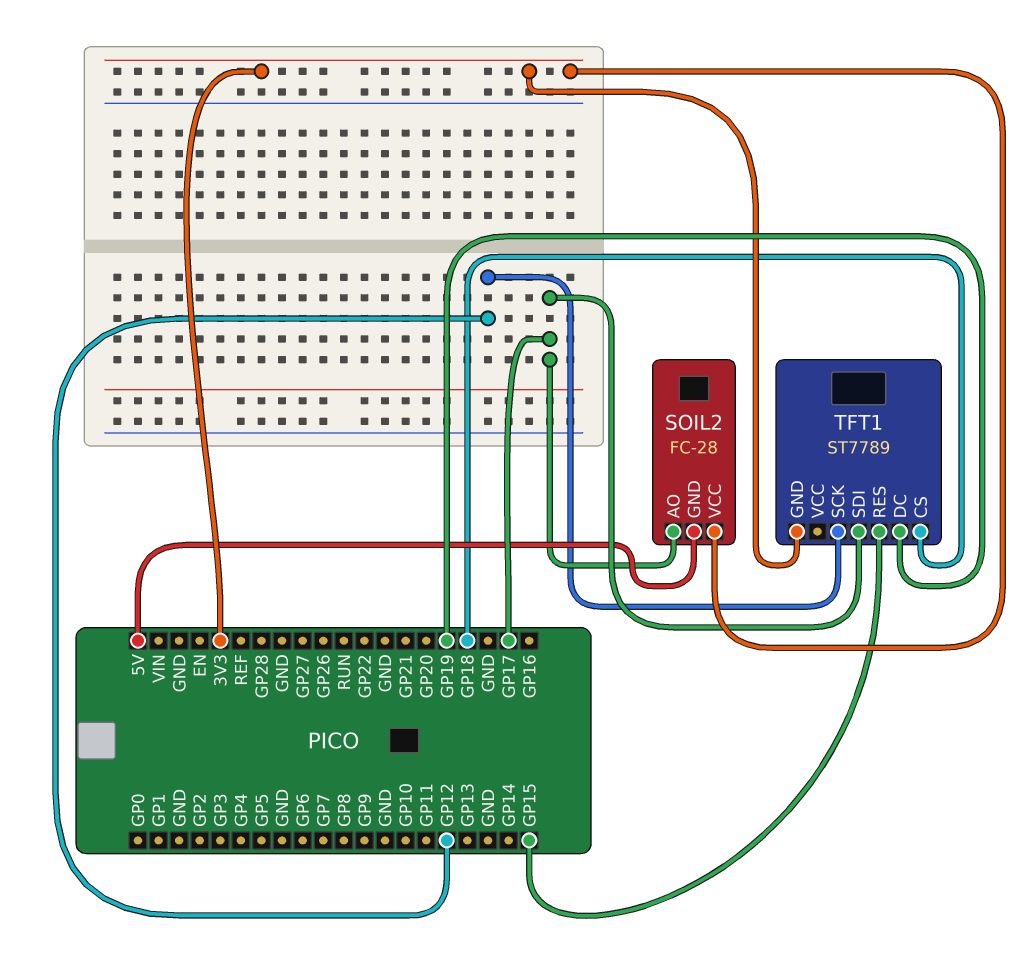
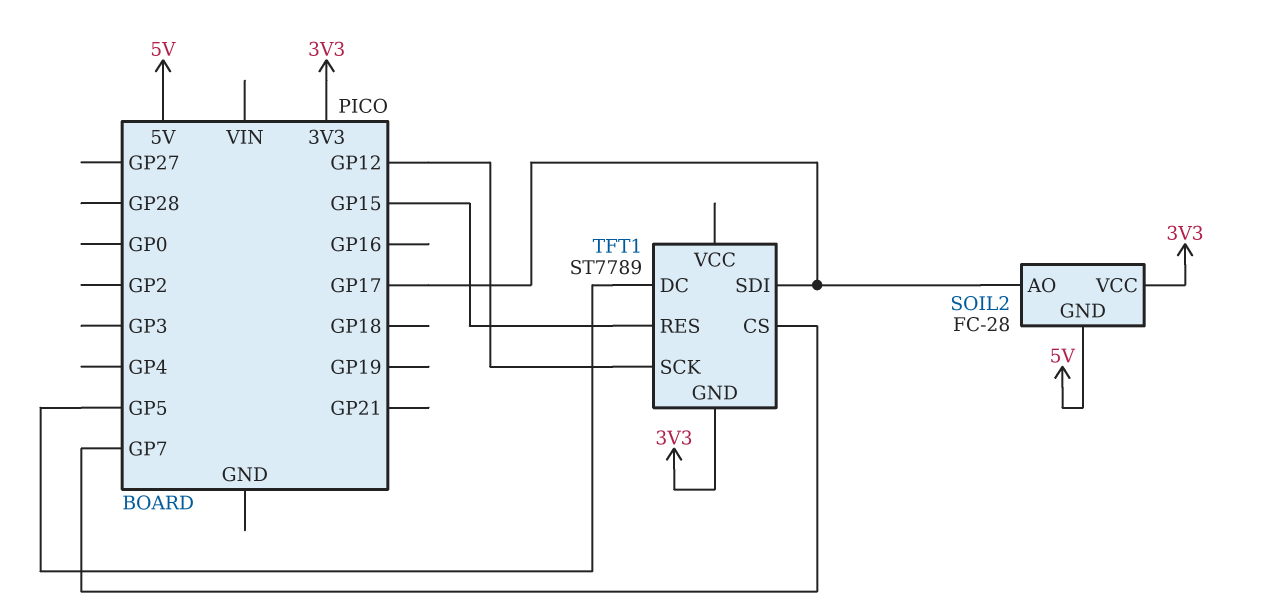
TFT1 pin CS: GP18 -> GP7
TFT1 pin DC: GP19 -> GP5

